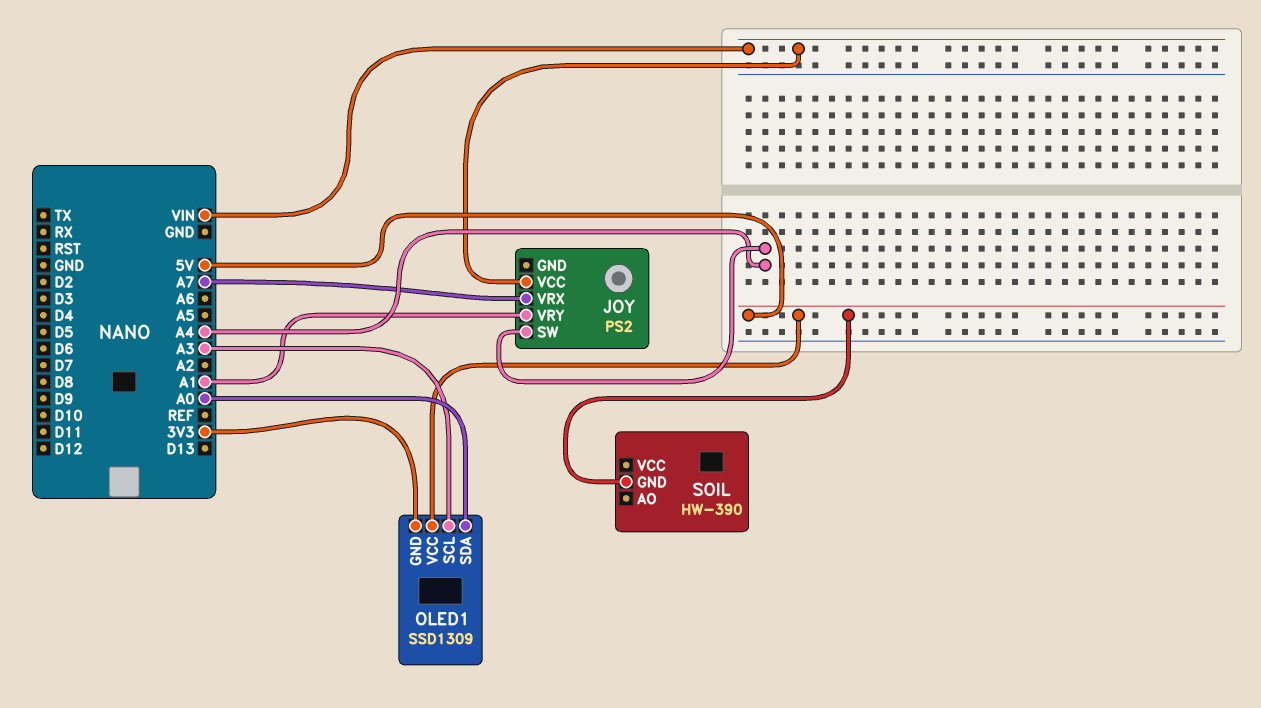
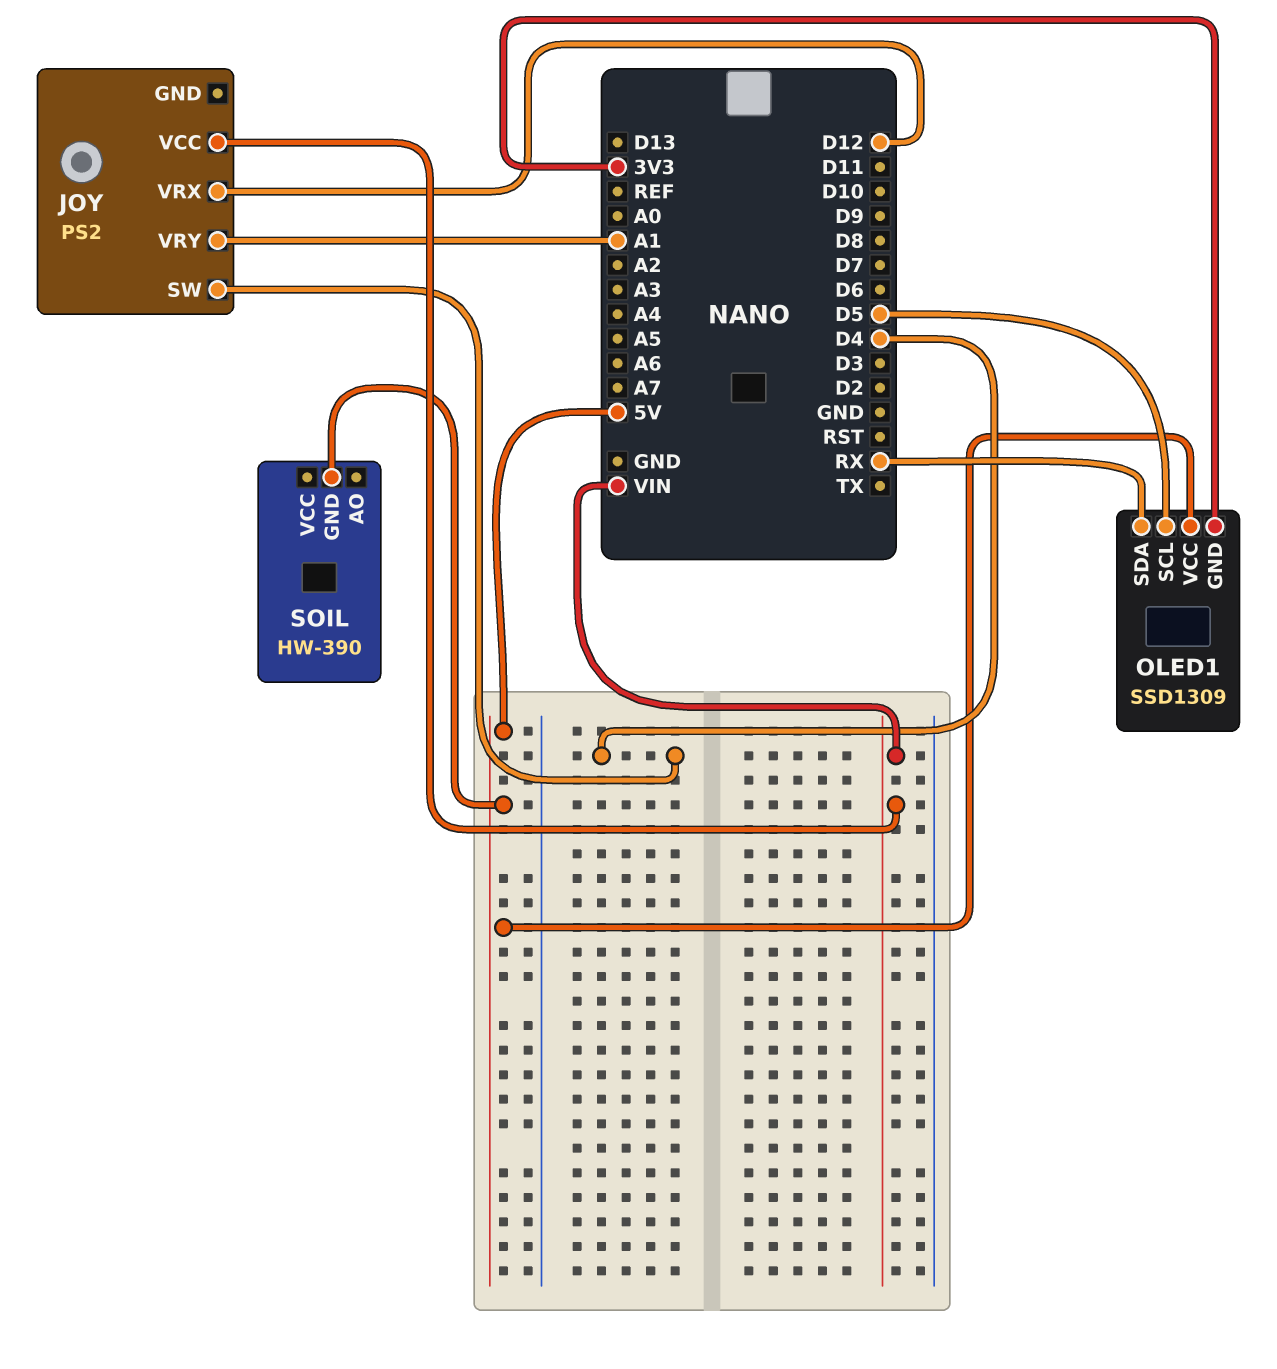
JOY pin SW: A4 -> D4
JOY pin VRX: A7 -> D12
OLED1 pin SCL: A3 -> D5
OLED1 pin SDA: A0 -> RX

